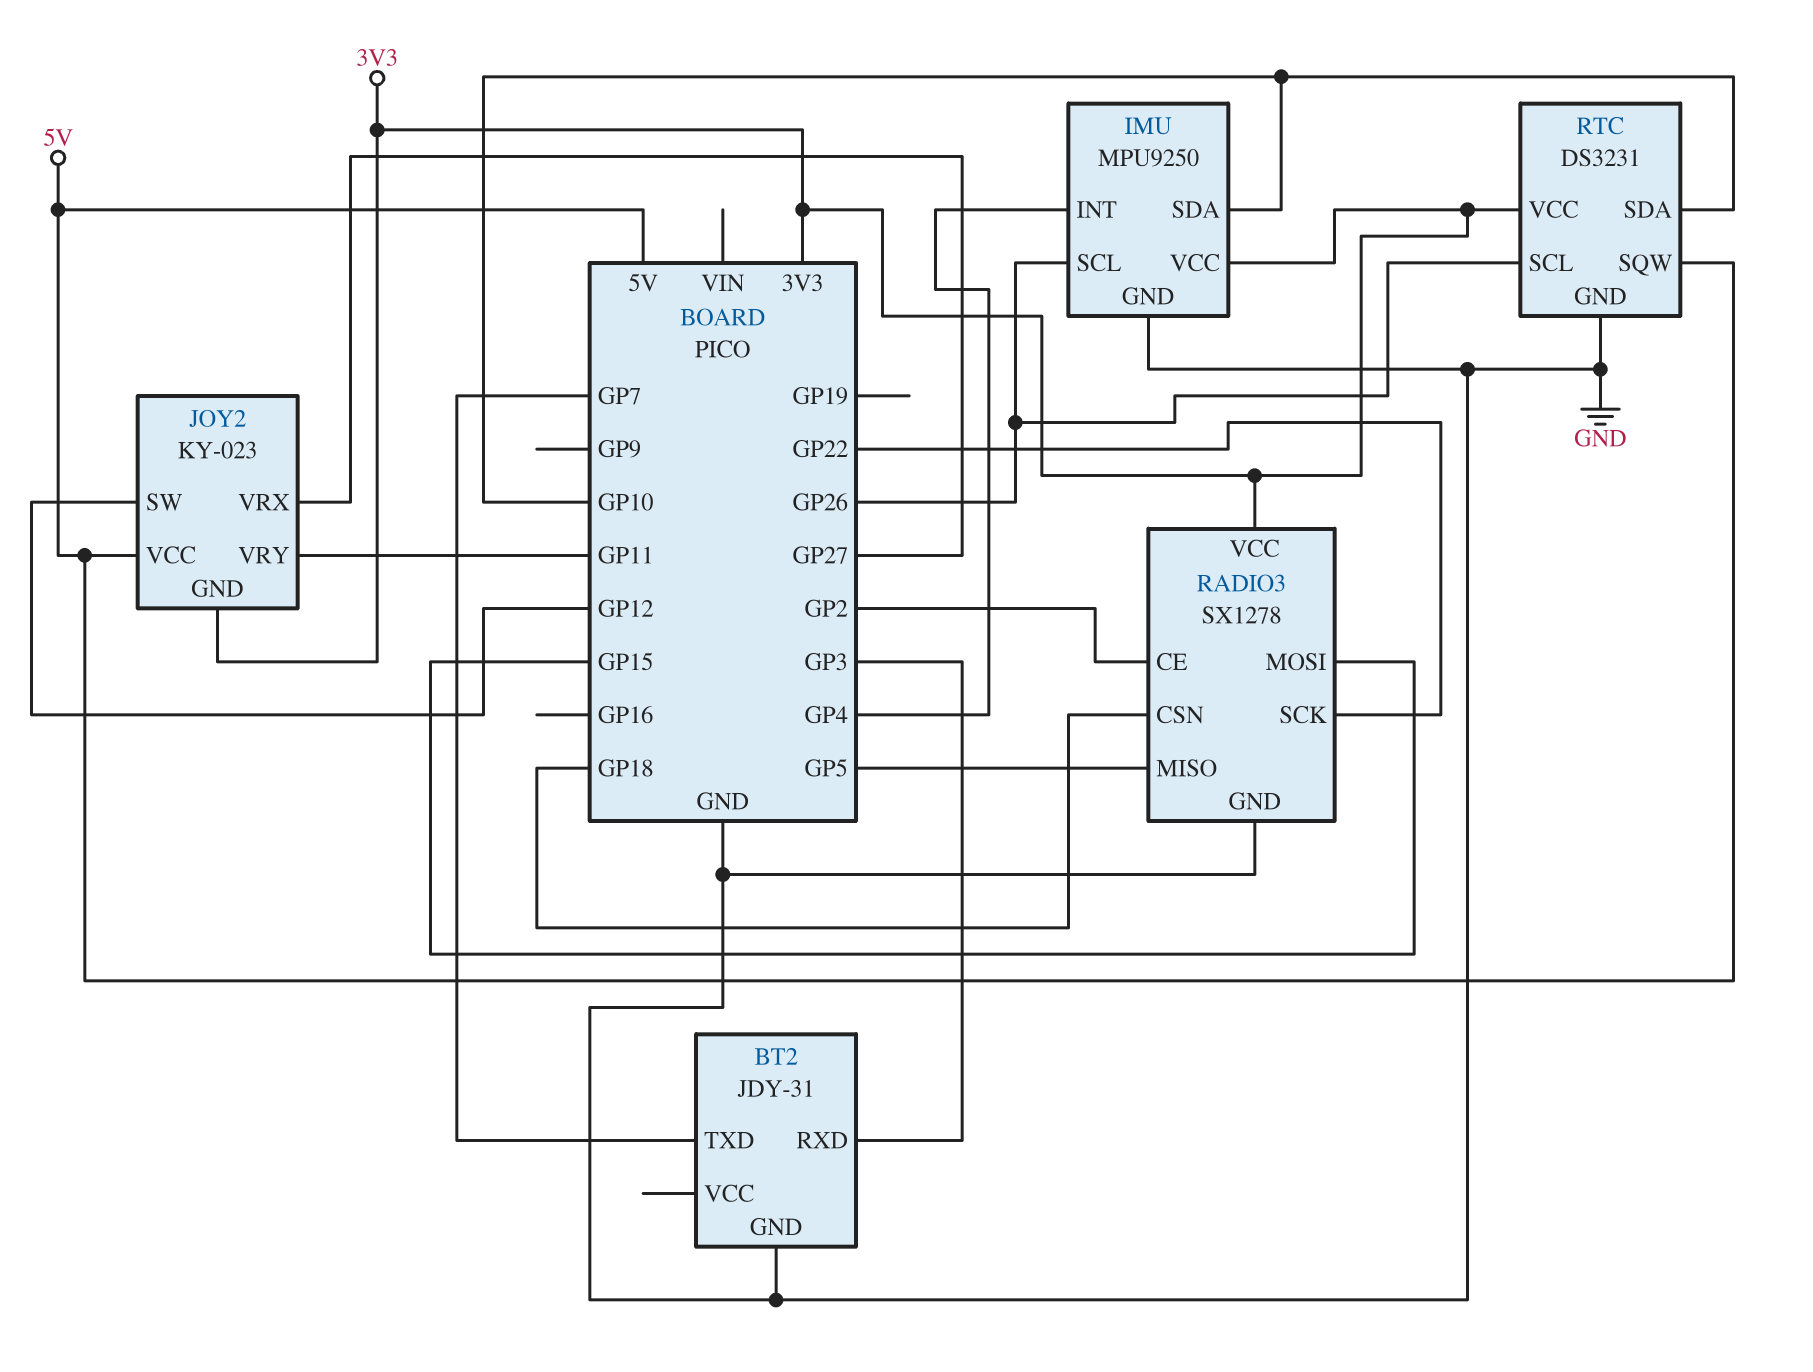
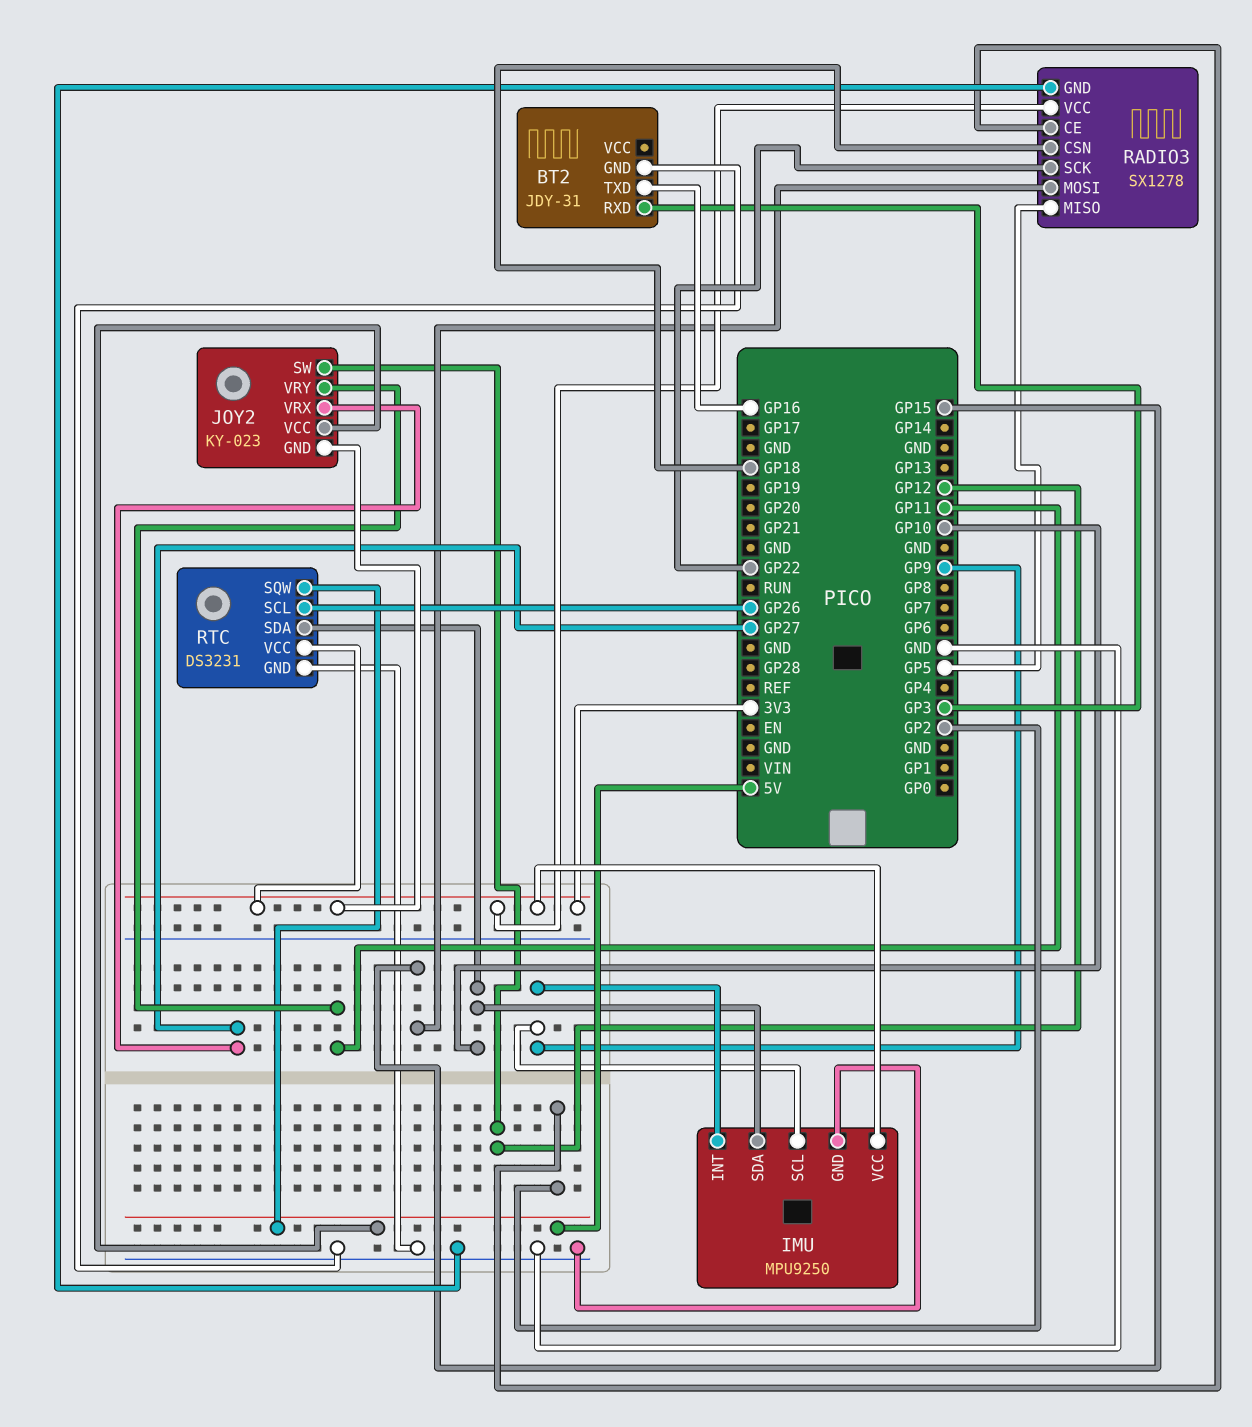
BT2 pin TXD: GP7 -> GP16
IMU pin INT: GP4 -> GP9
IMU pin SCL: GP26 -> GP9

